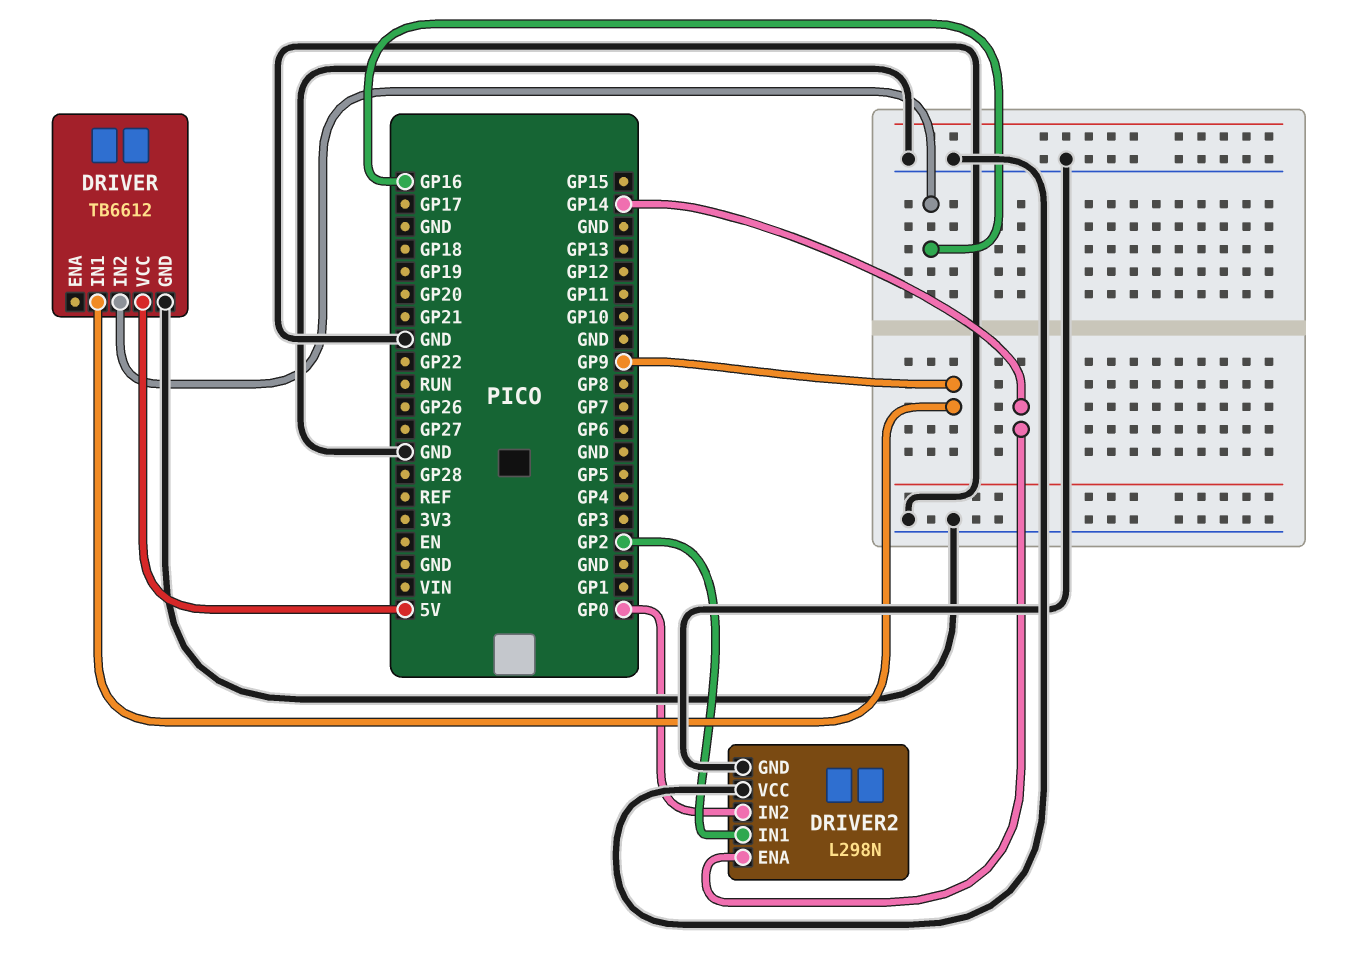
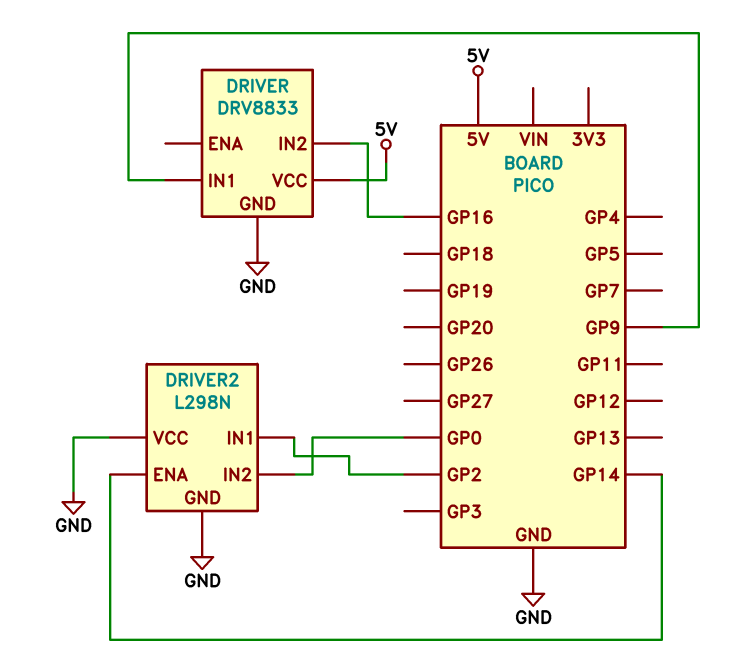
DRIVER: TB6612 -> DRV8833

